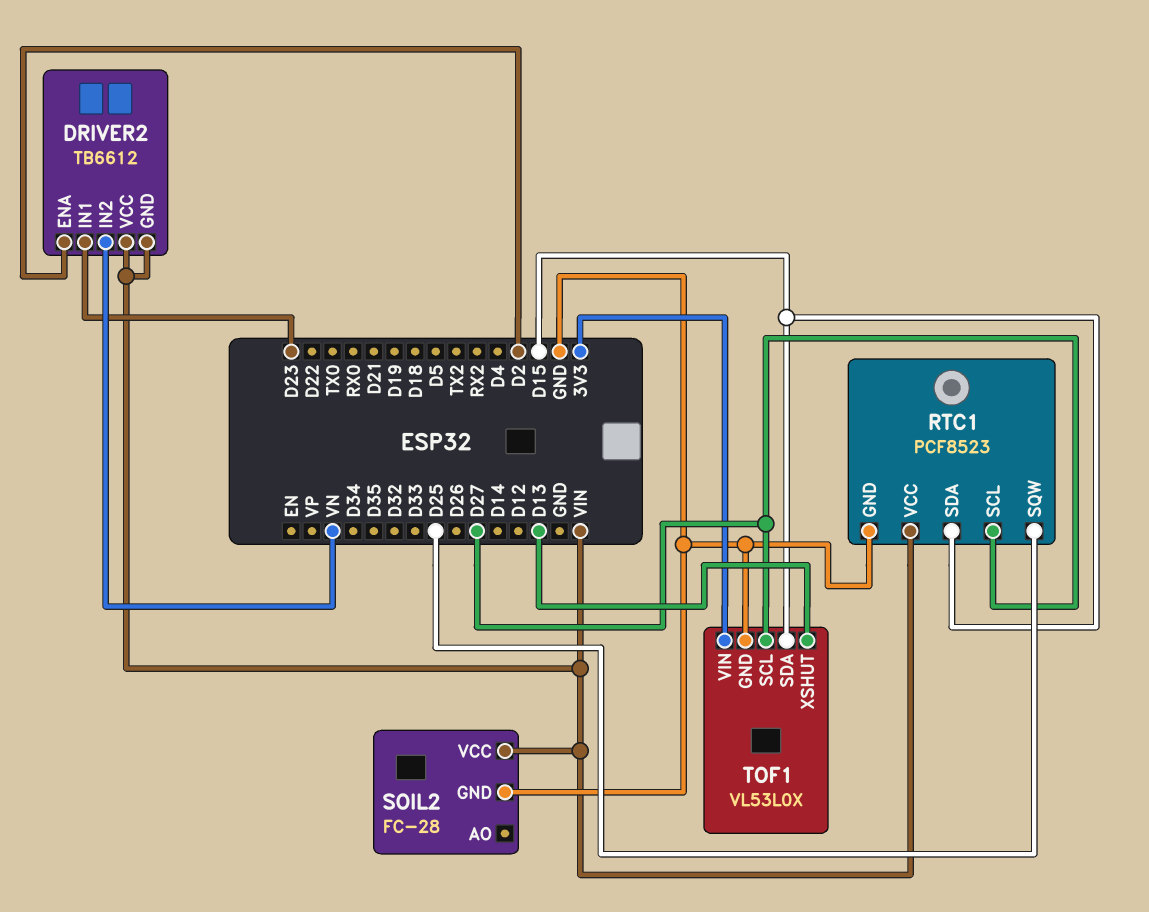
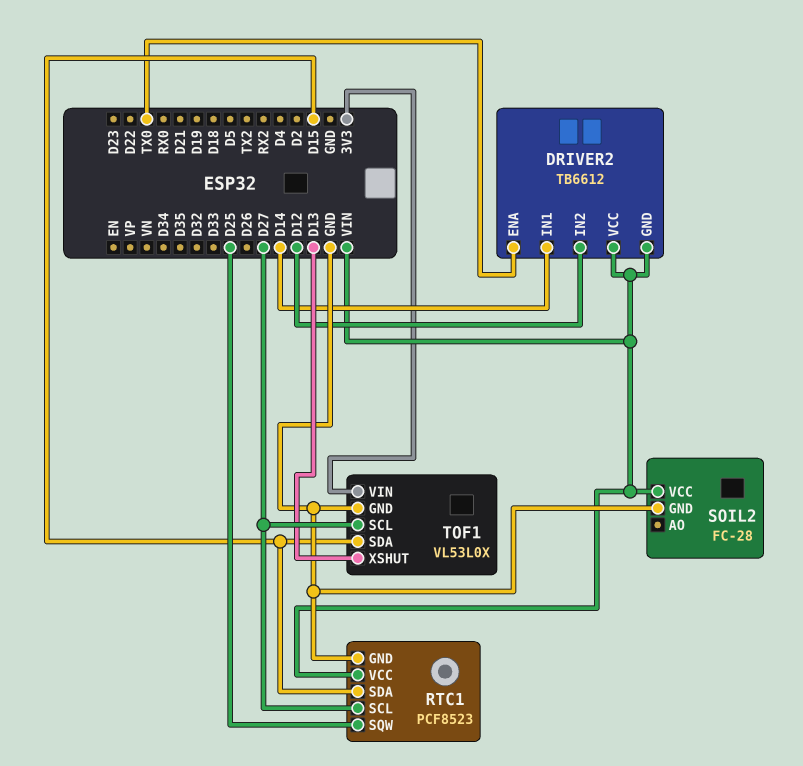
DRIVER2 pin ENA: D2 -> TX0
DRIVER2 pin IN1: D23 -> D14
DRIVER2 pin IN2: VN -> D12

